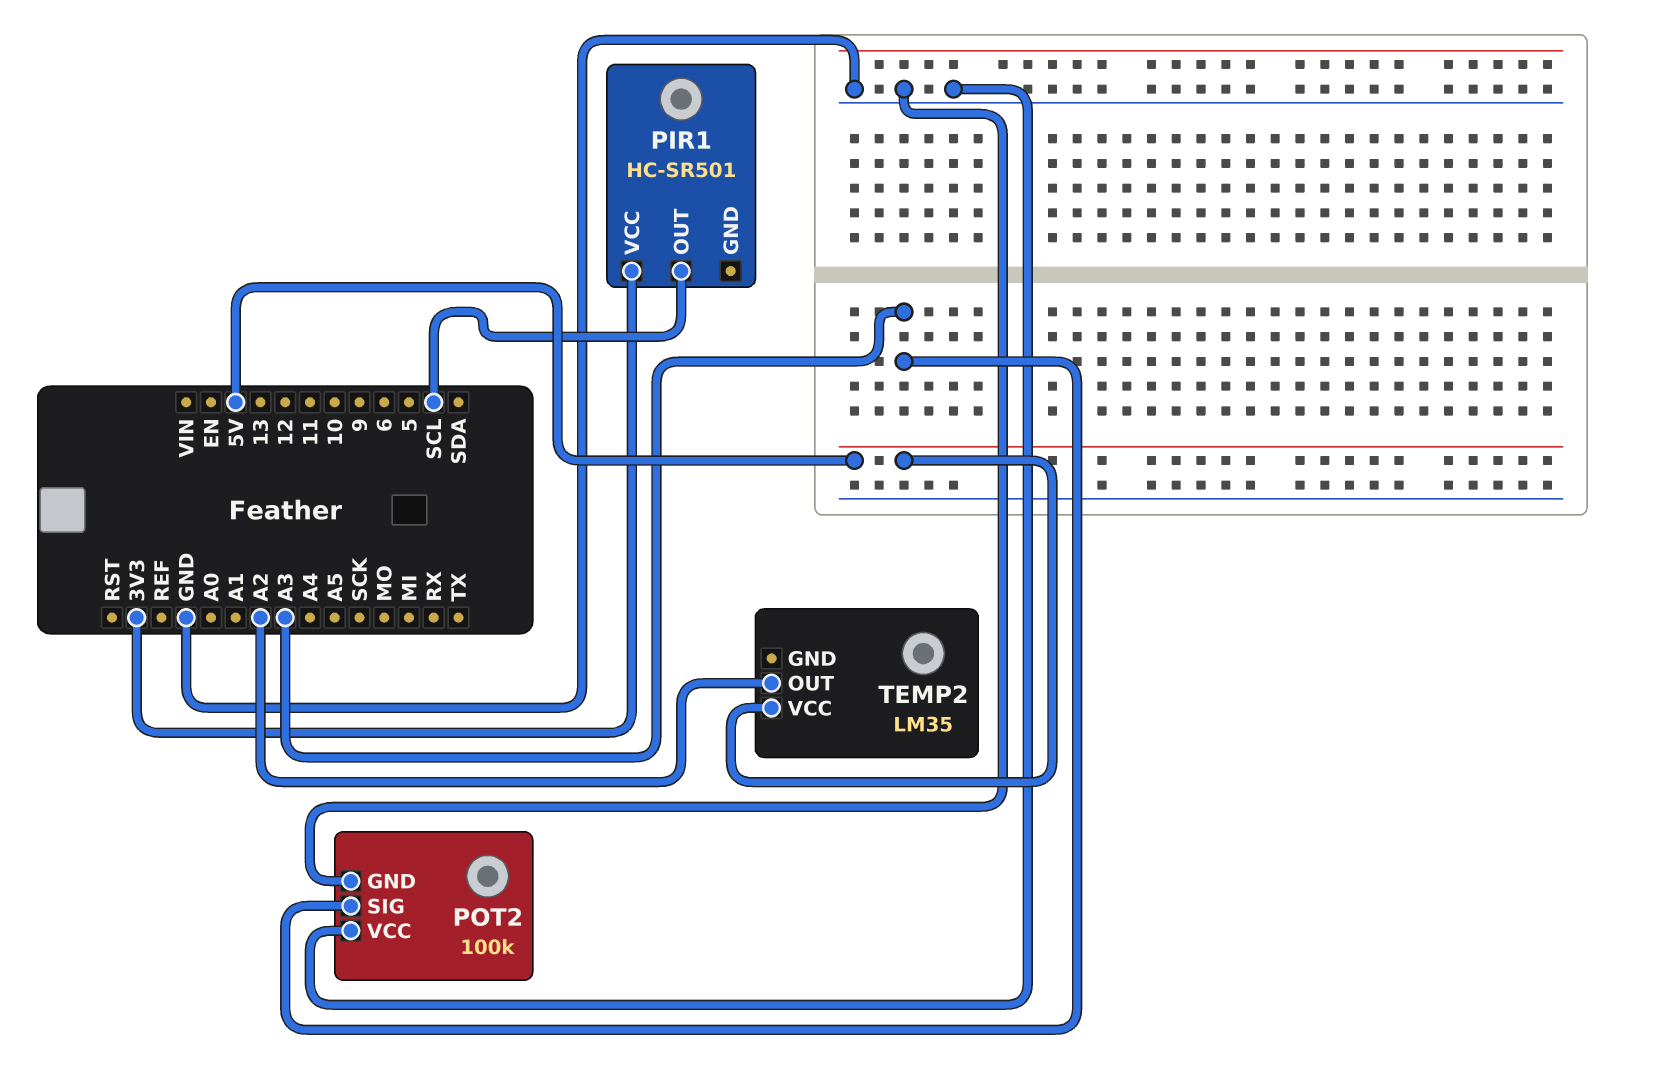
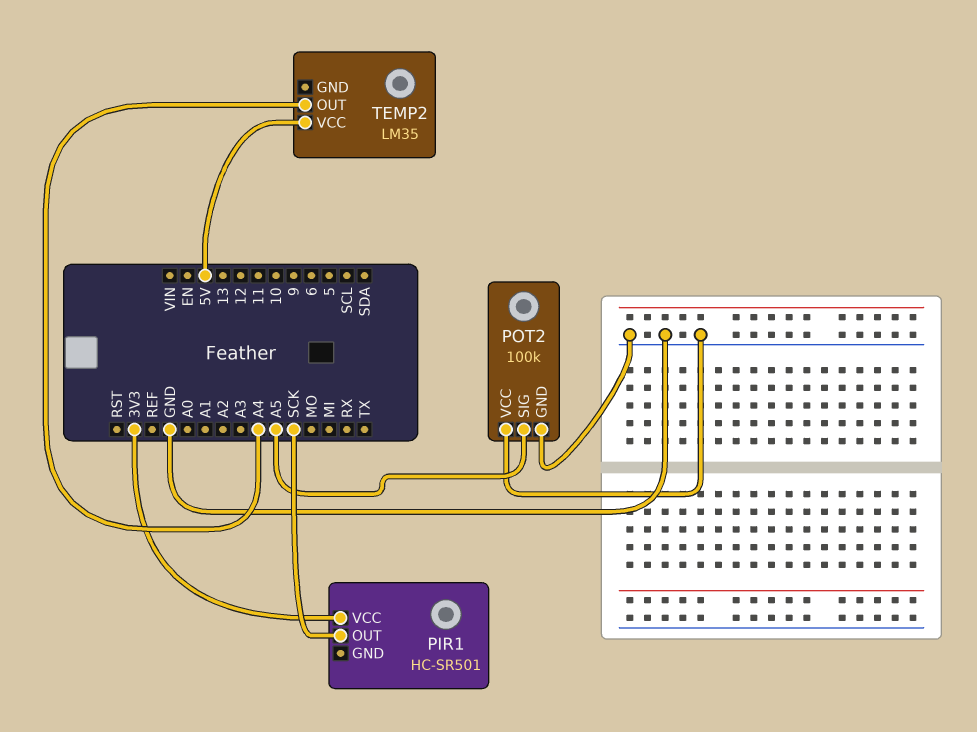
PIR1 pin OUT: SCL -> SCK
POT2 pin SIG: A3 -> A5
TEMP2 pin OUT: A2 -> A4

